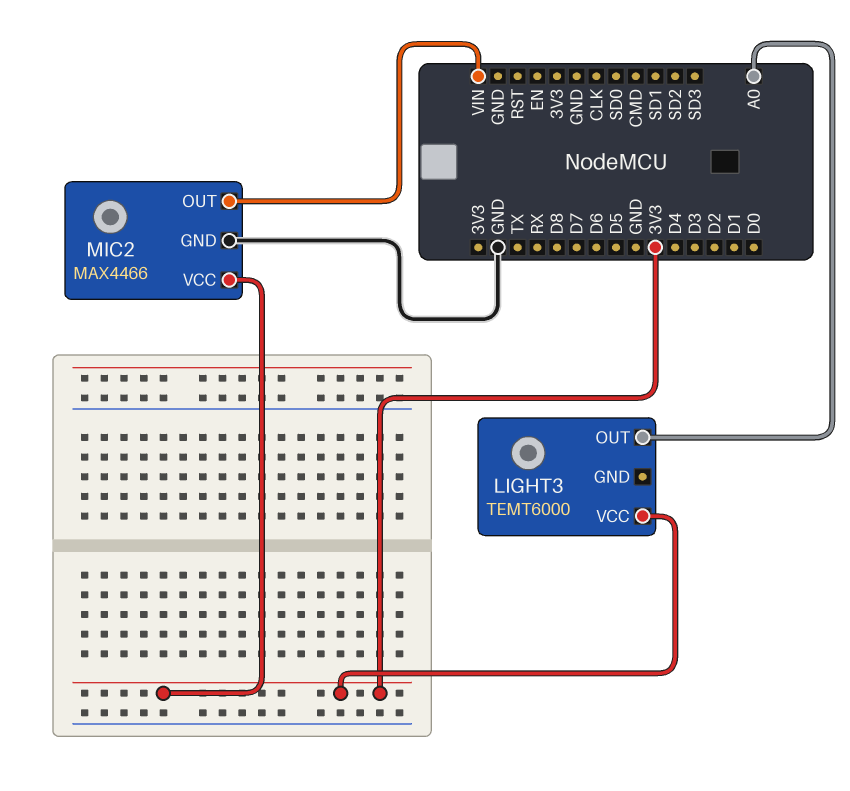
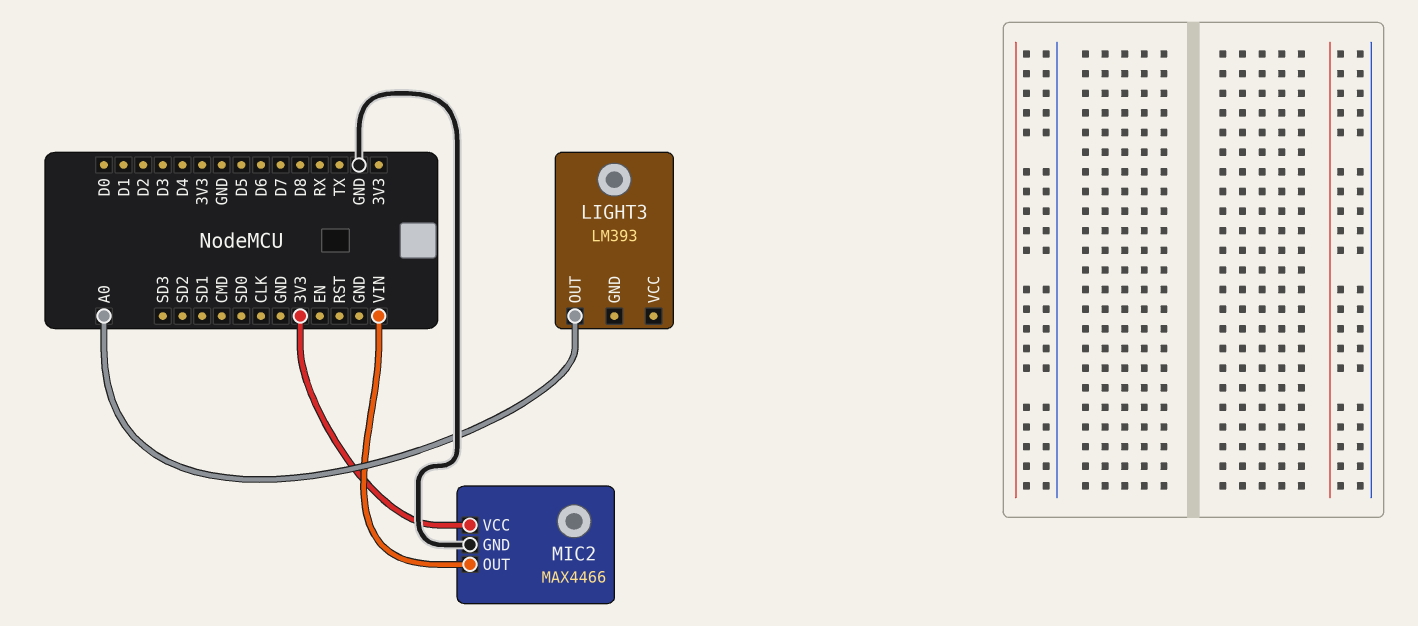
LIGHT3: TEMT6000 -> LM393
LIGHT3 pin VCC: 3V3 -> none

